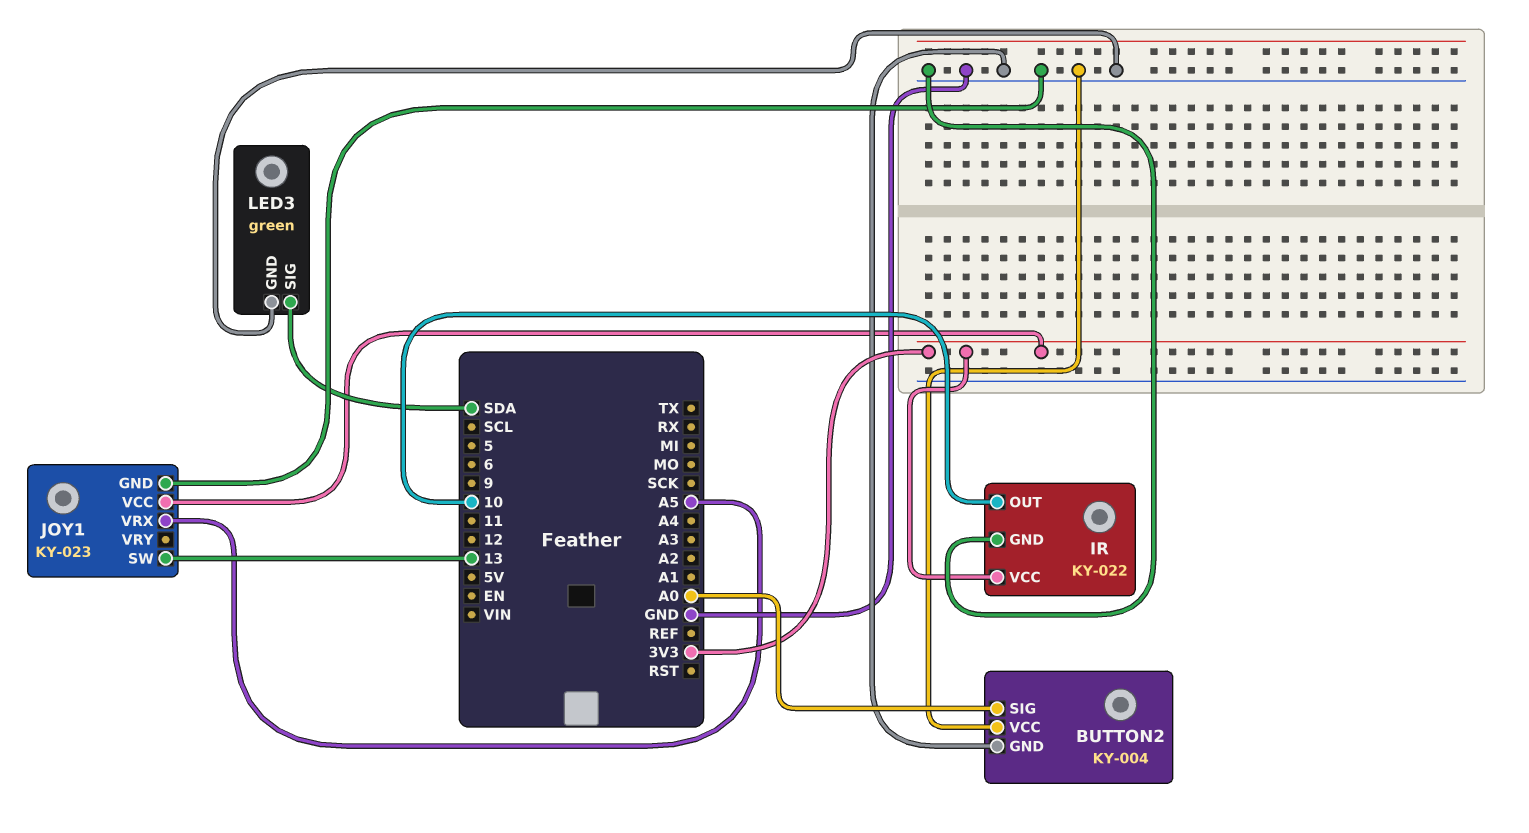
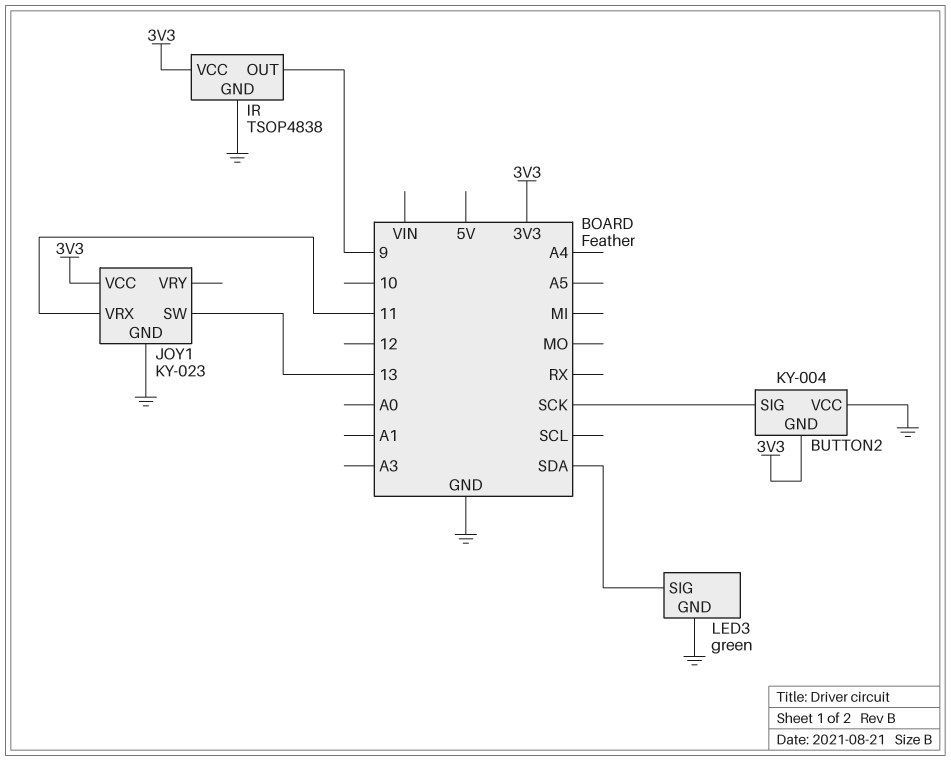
BUTTON2 pin GND: GND -> 3V3
BUTTON2 pin SIG: A0 -> SCK
IR: KY-022 -> TSOP4838
IR pin OUT: 10 -> 9
JOY1 pin VRX: A5 -> 11

